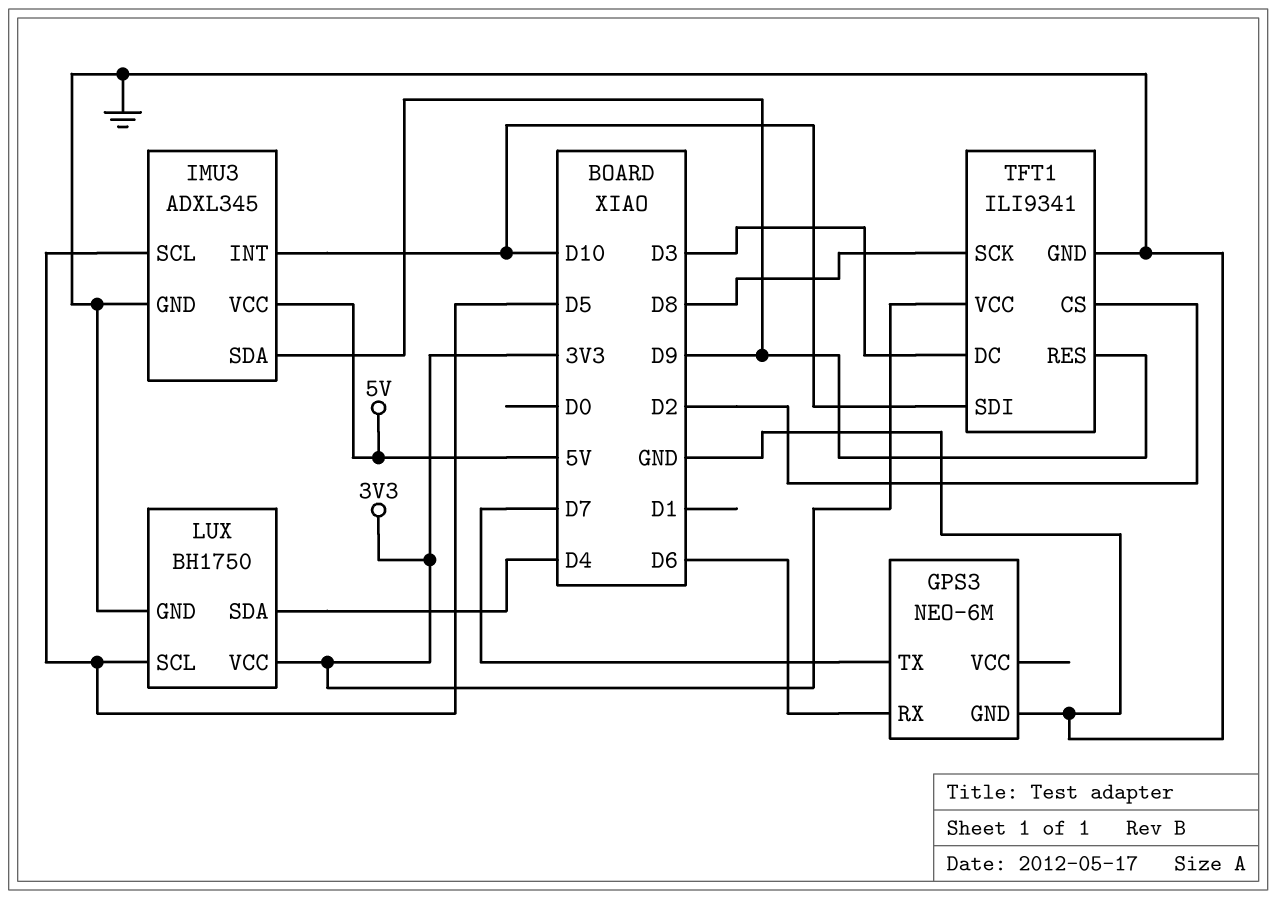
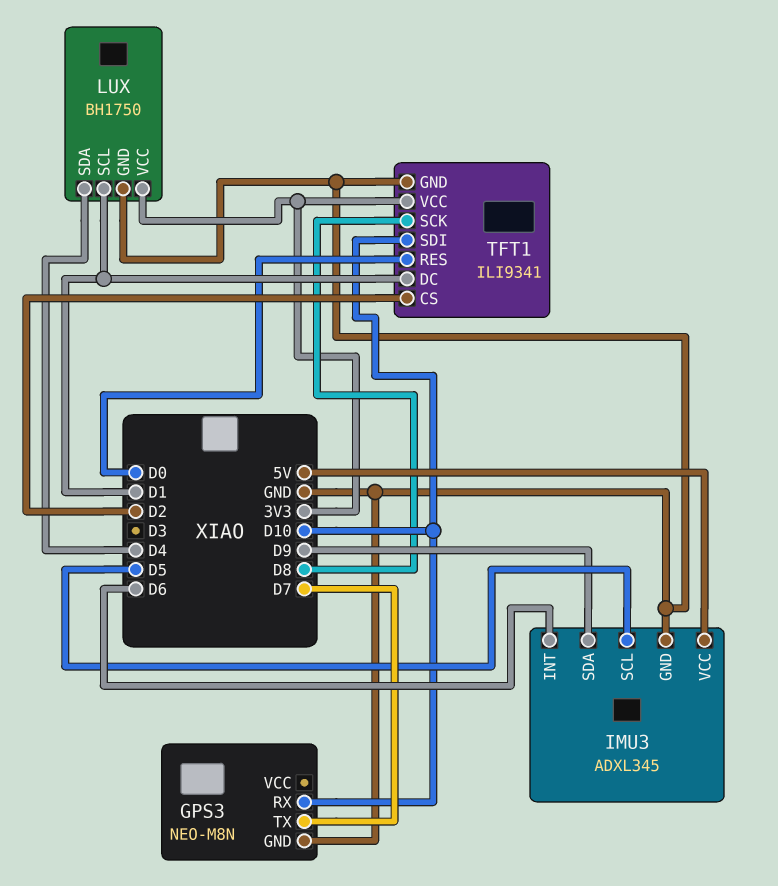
GPS3: NEO-6M -> NEO-M8N
GPS3 pin RX: D6 -> D10
IMU3 pin INT: D10 -> D6
LUX pin SCL: D5 -> D1
TFT1 pin DC: D3 -> D1
TFT1 pin RES: D9 -> D0

